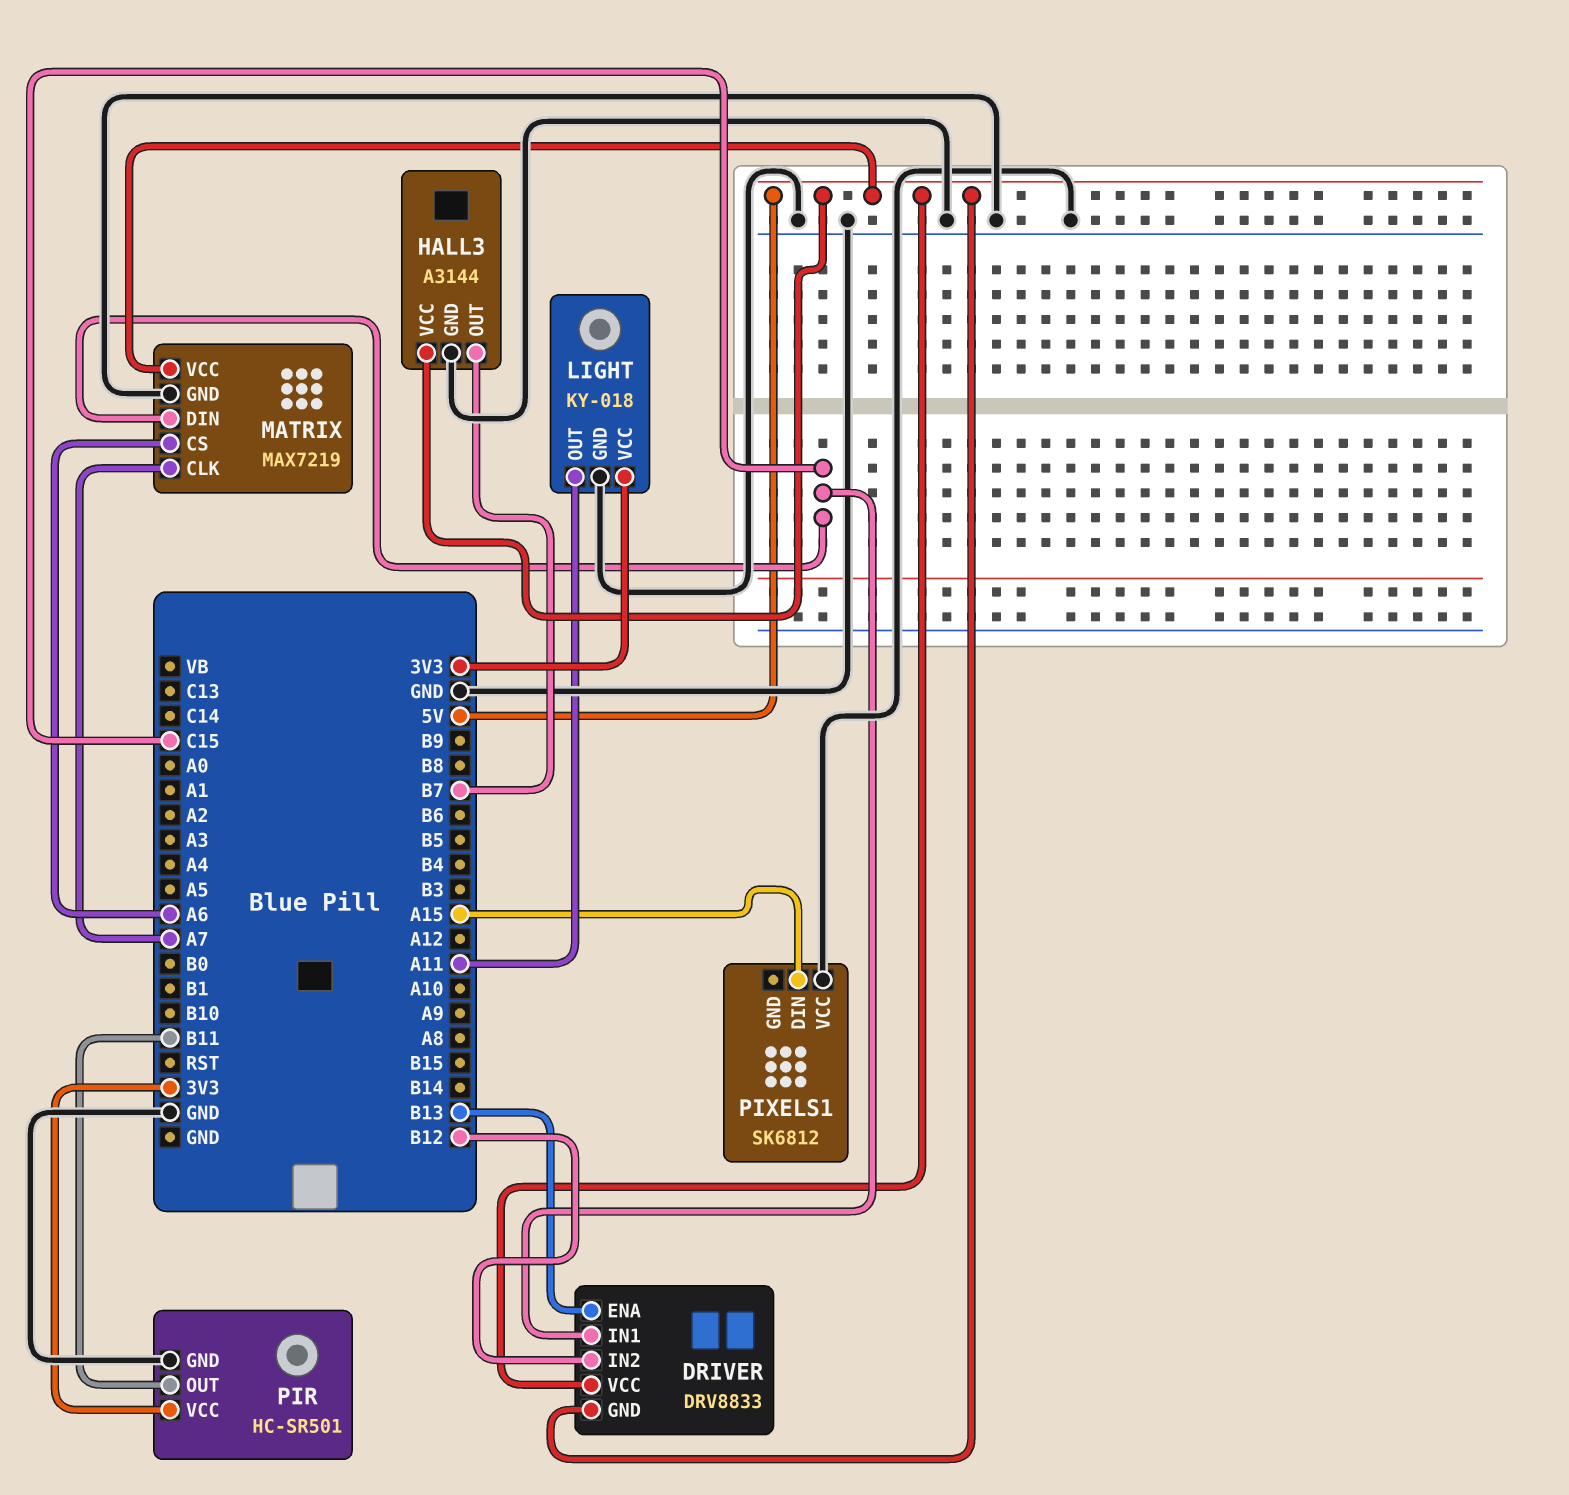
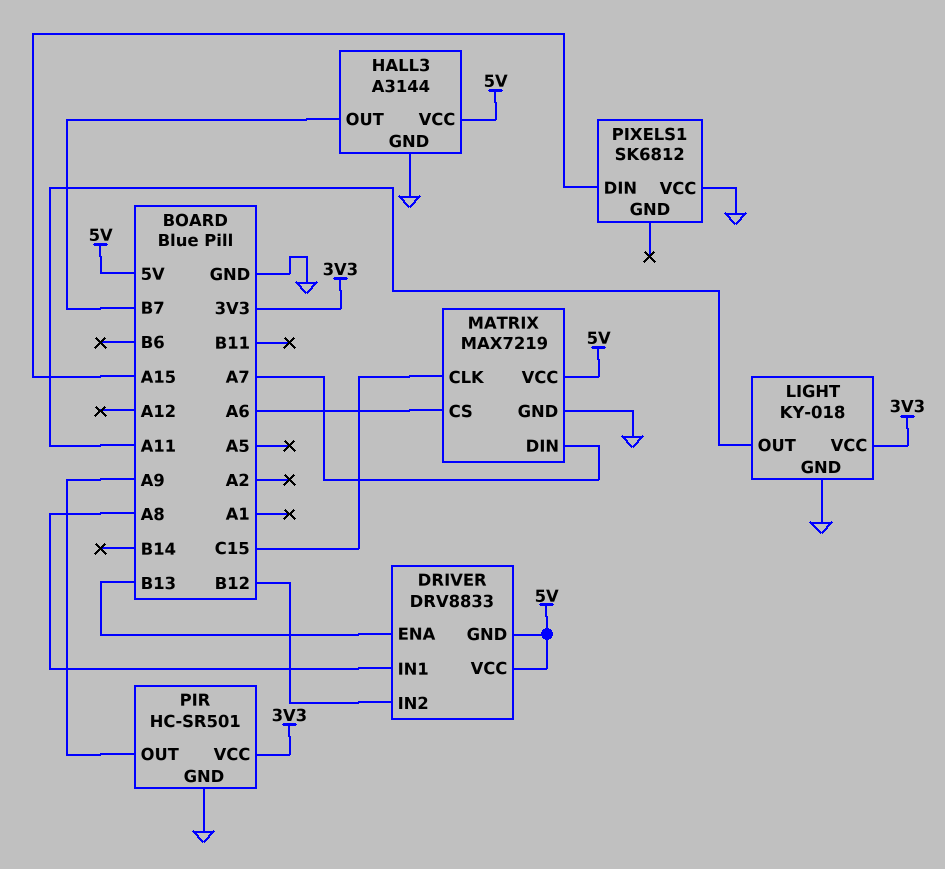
DRIVER pin IN1: C15 -> A8
MATRIX pin CLK: A7 -> C15
MATRIX pin DIN: C15 -> A7
PIR pin OUT: B11 -> A9

